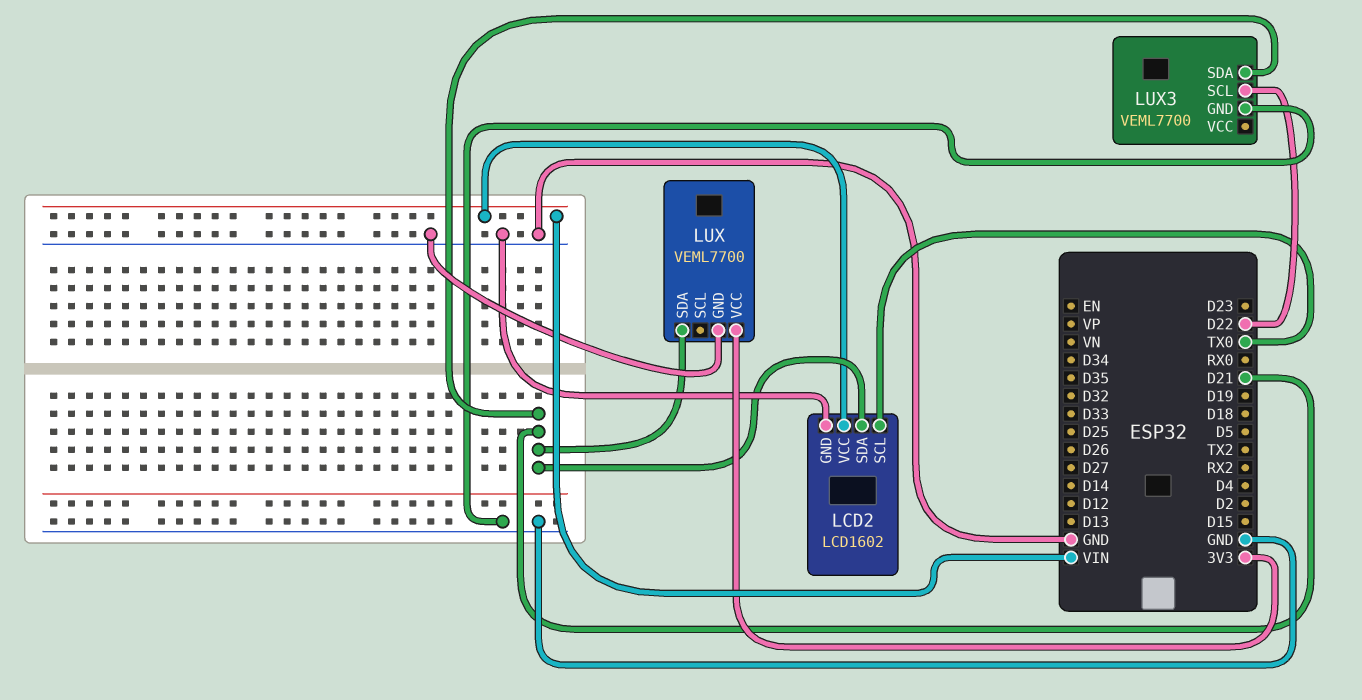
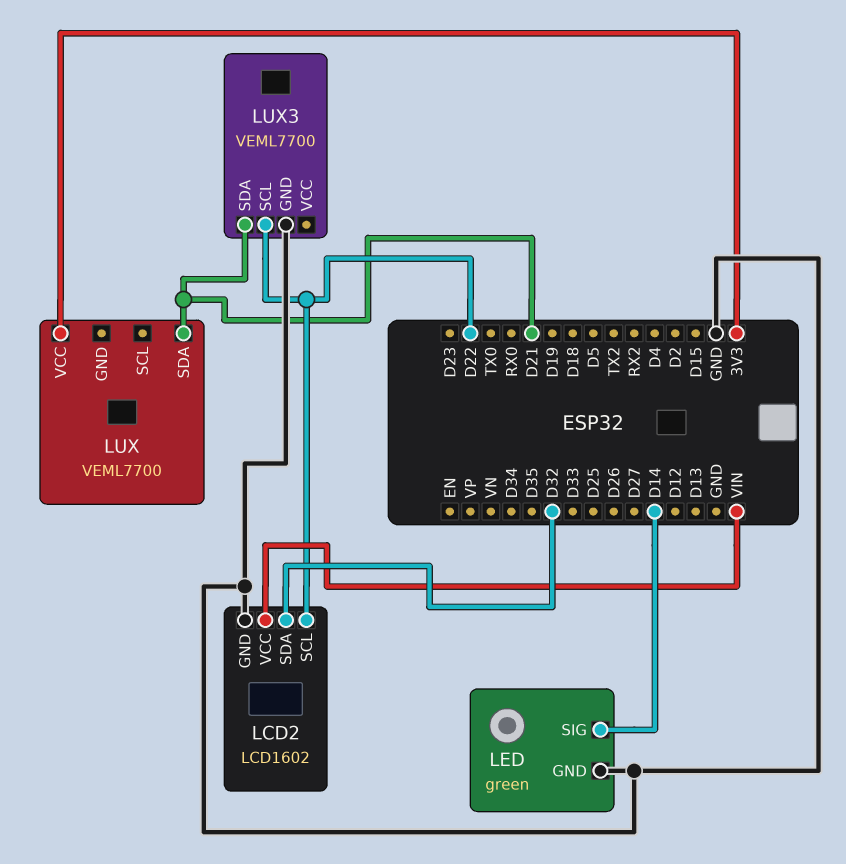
LCD2 pin SCL: TX0 -> D22
LCD2 pin SDA: D21 -> D32
LED: none -> green
LED pin GND: none -> GND
LED pin SIG: none -> D14
LUX pin GND: GND -> none

